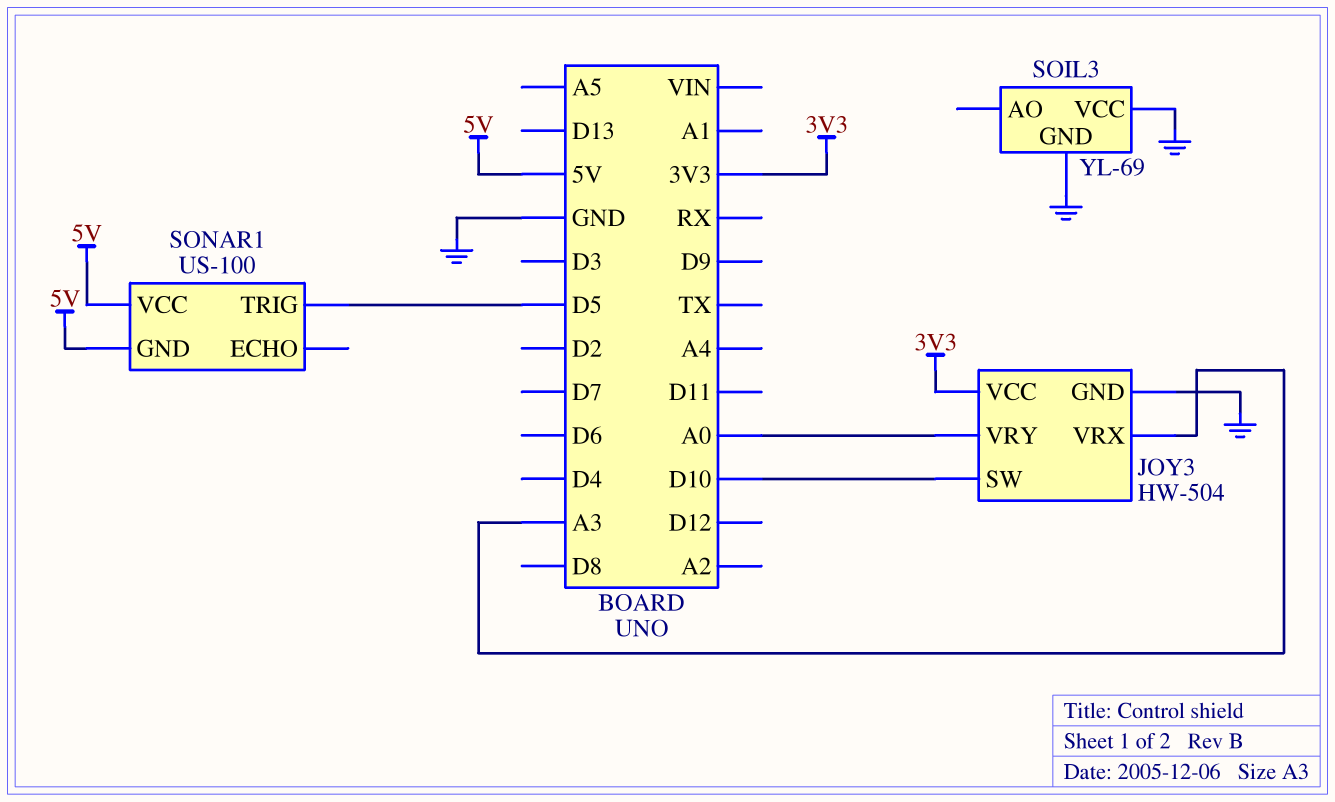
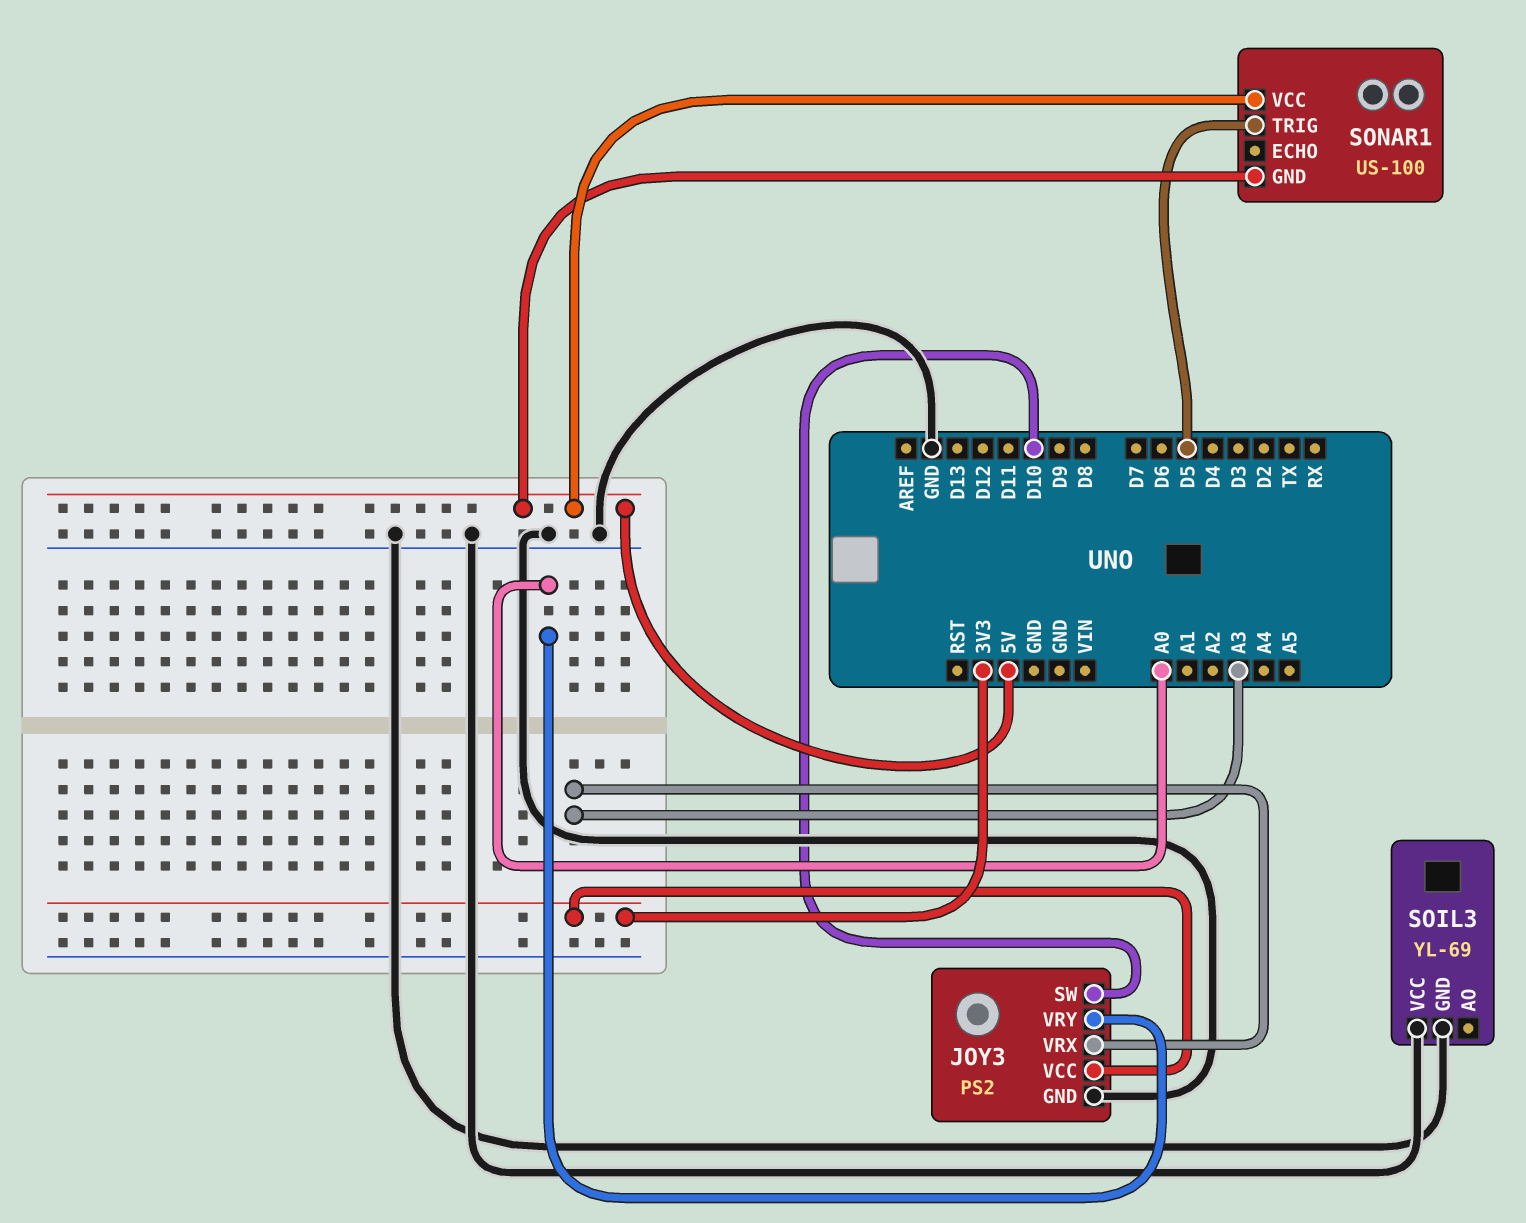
JOY3: HW-504 -> PS2

